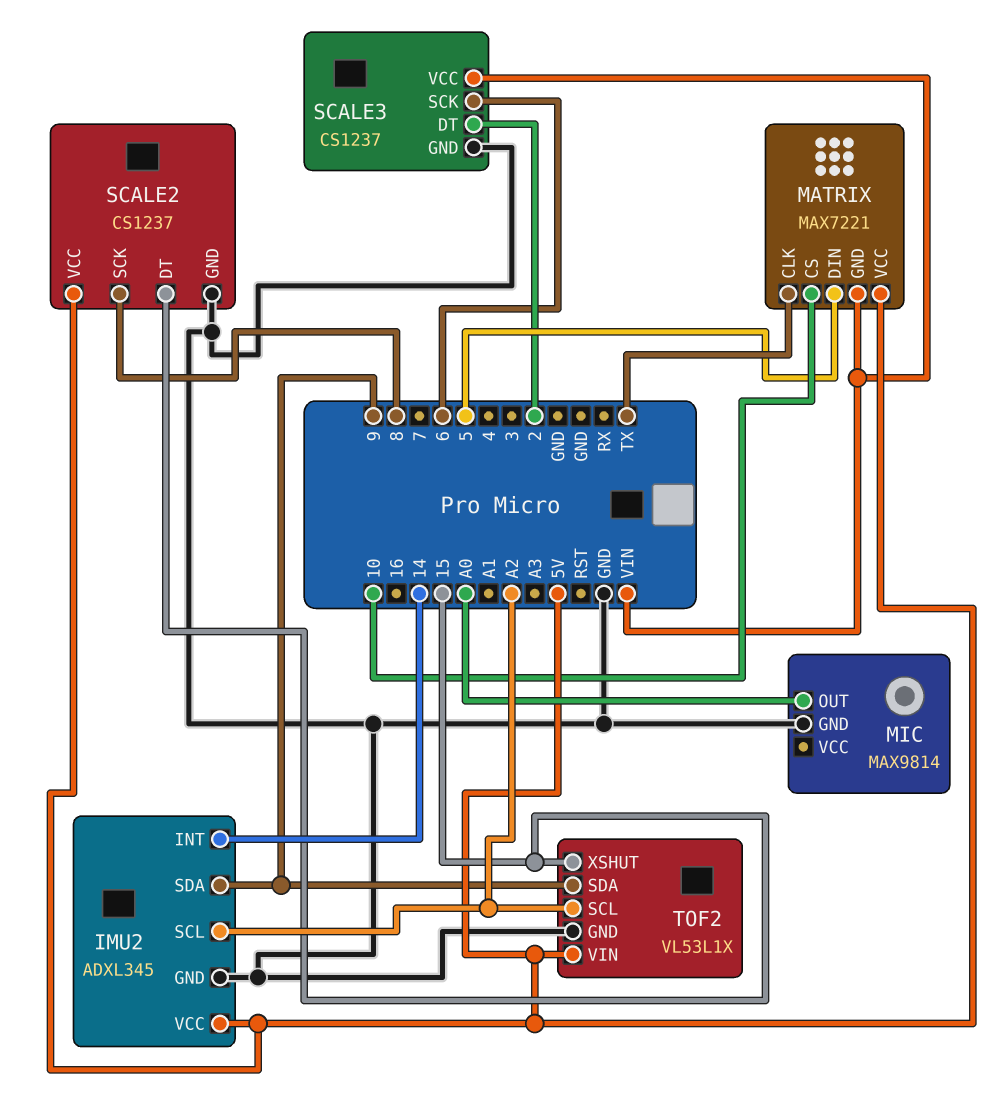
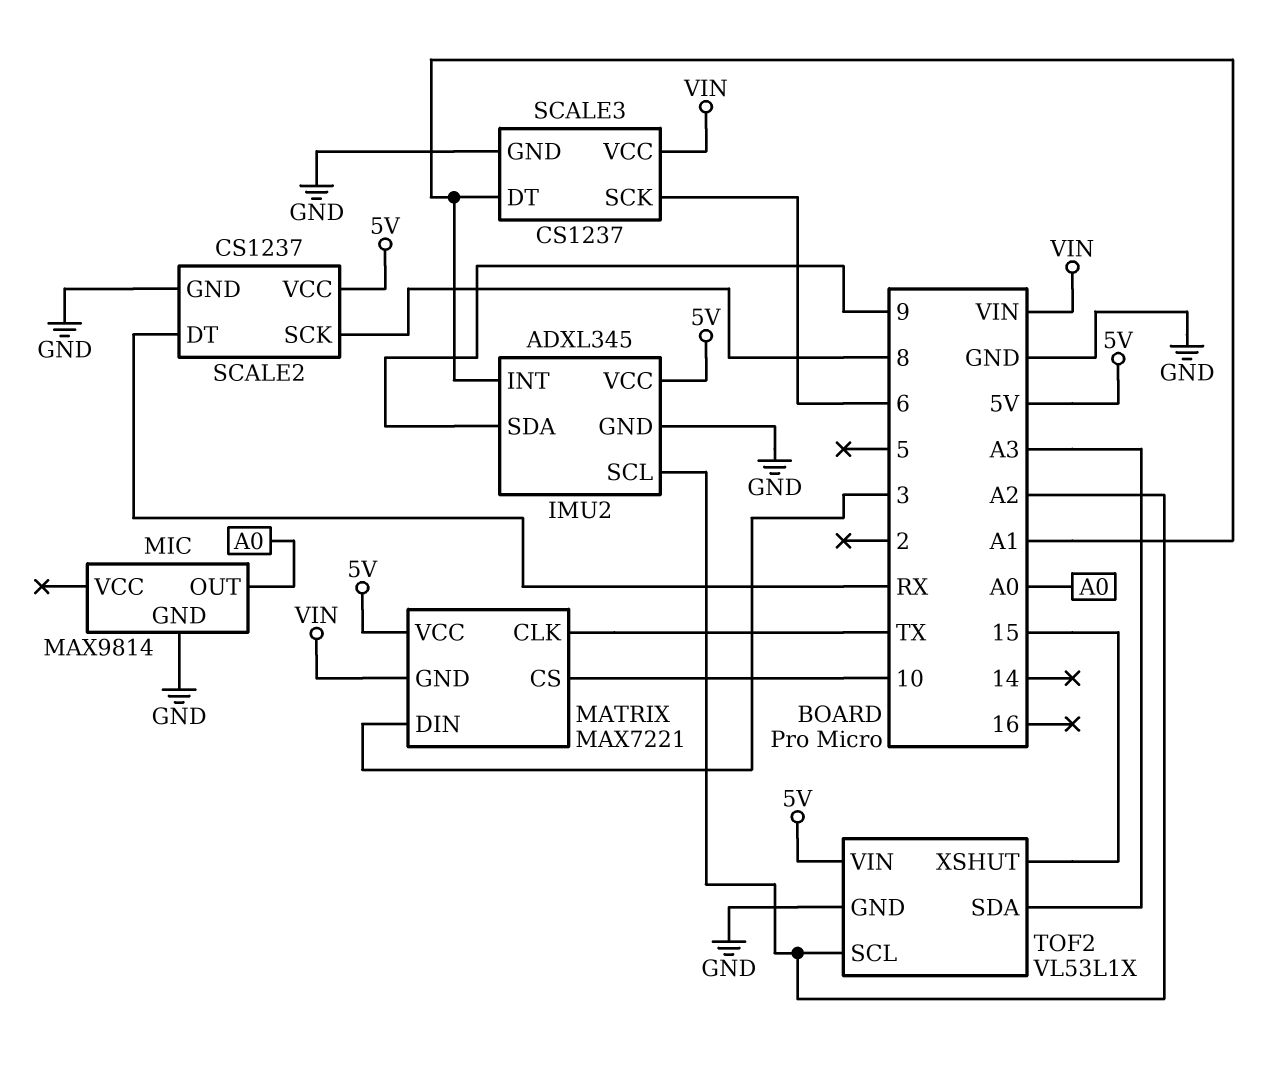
IMU2 pin INT: 14 -> A1
MATRIX pin DIN: 5 -> 3
SCALE2 pin DT: 15 -> RX
SCALE3 pin DT: 2 -> A1
TOF2 pin SDA: 9 -> A3

